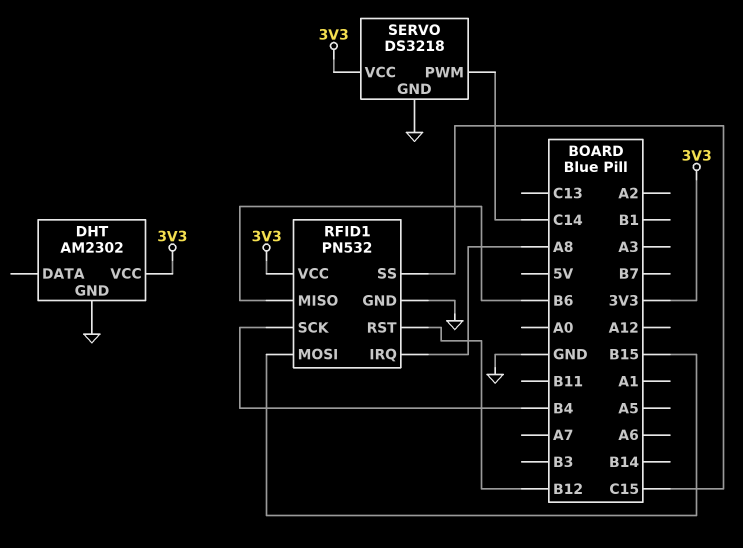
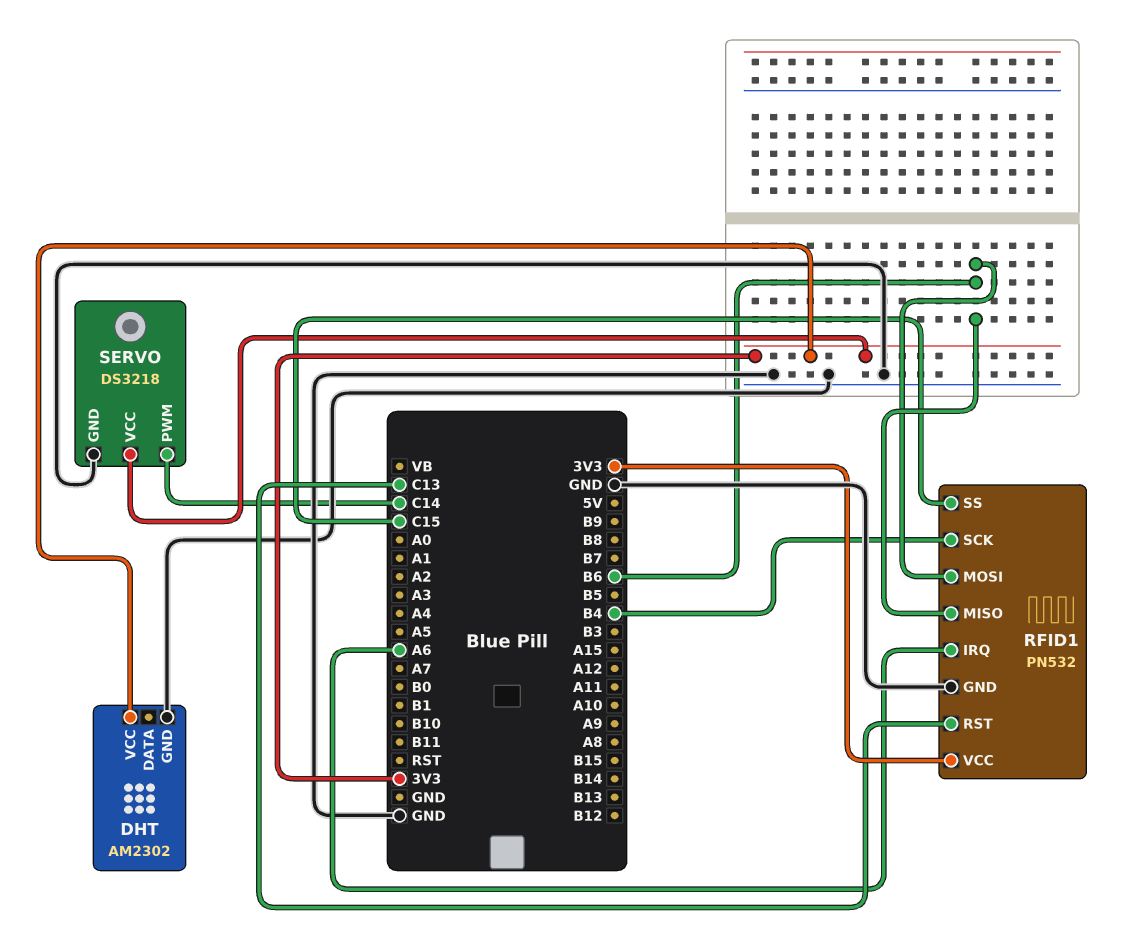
RFID1 pin IRQ: A8 -> A6
RFID1 pin MOSI: B15 -> B6
RFID1 pin RST: B12 -> C13

